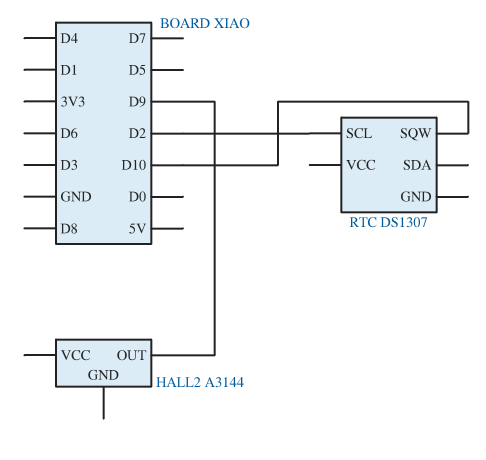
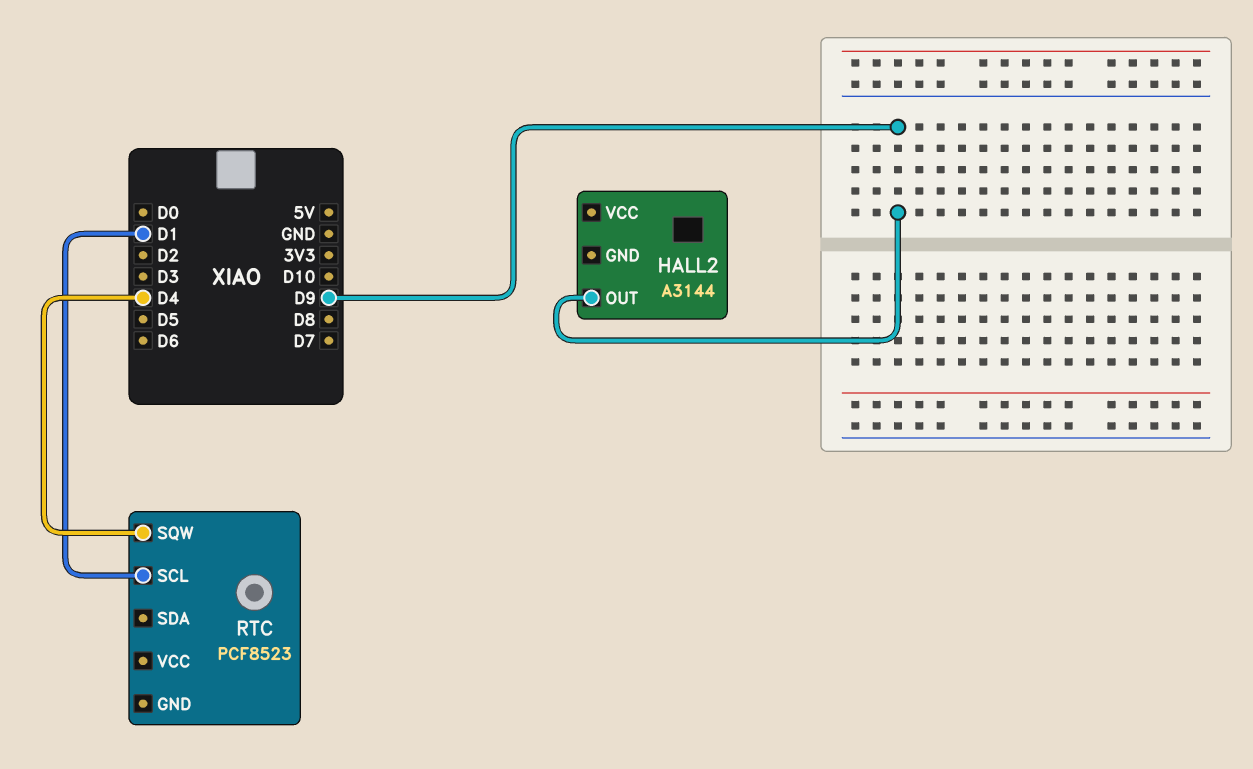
RTC: DS1307 -> PCF8523
RTC pin SCL: D2 -> D1
RTC pin SQW: D10 -> D4

